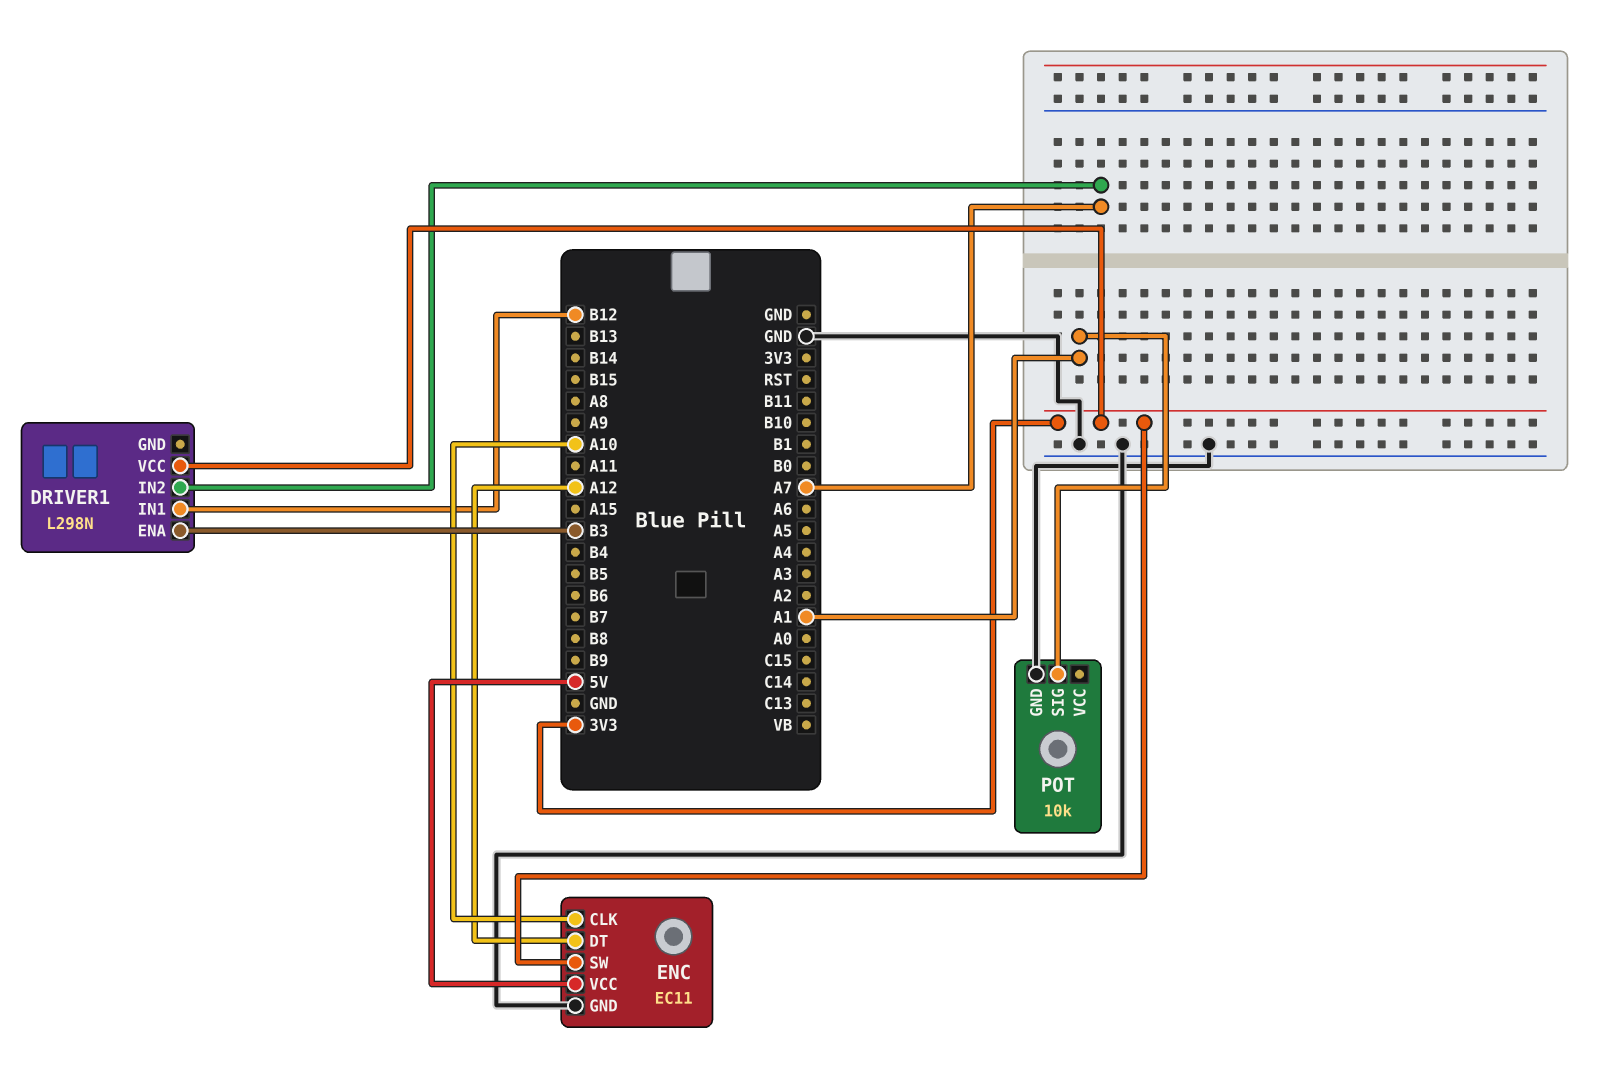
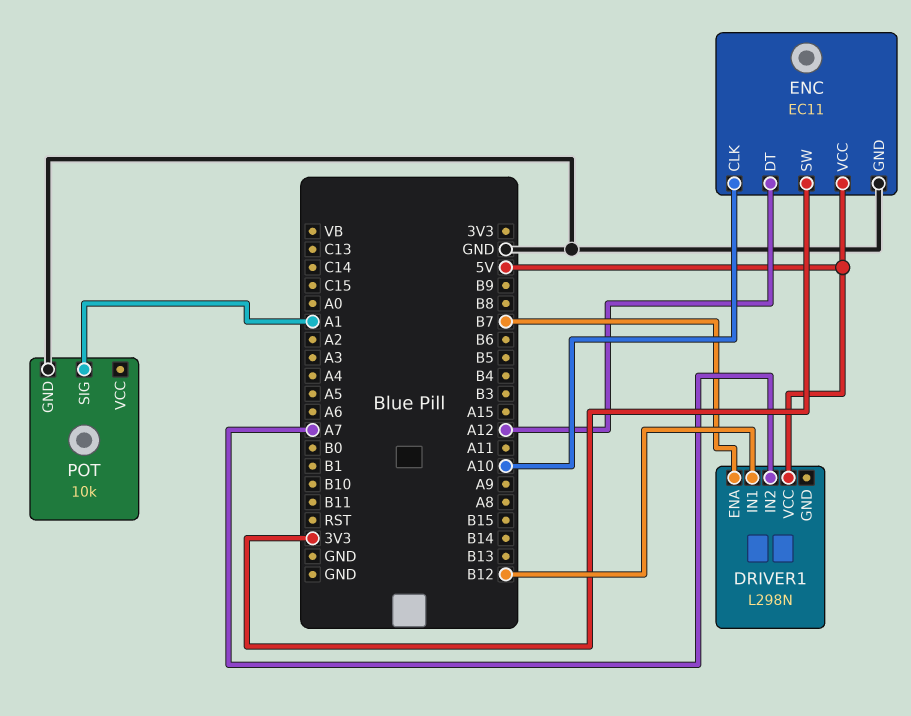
DRIVER1 pin ENA: B3 -> B7
DRIVER1 pin VCC: 3V3 -> 5V

